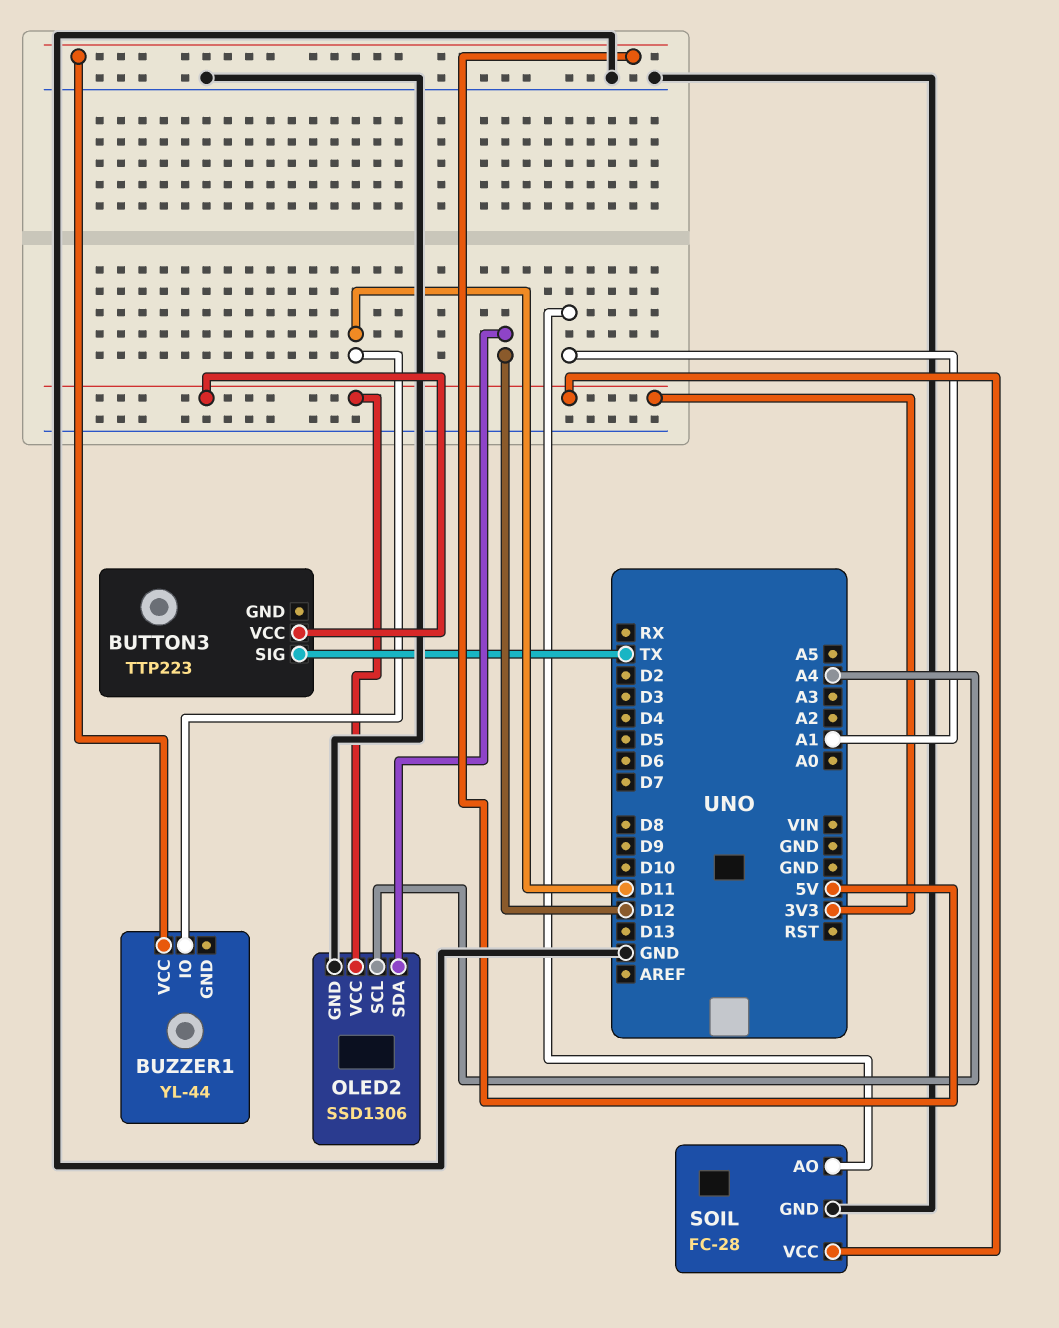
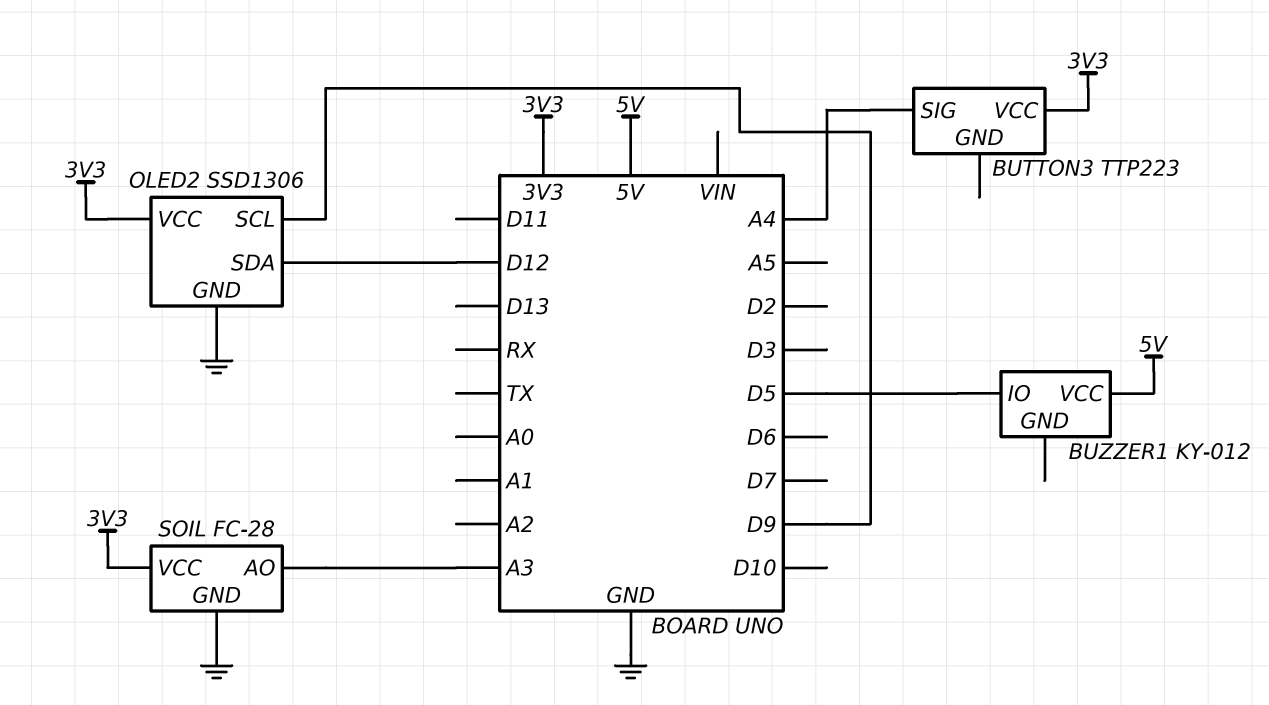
BUTTON3 pin SIG: TX -> A4
BUZZER1: YL-44 -> KY-012
BUZZER1 pin IO: D11 -> D5
OLED2 pin SCL: A4 -> D9
SOIL pin AO: A1 -> A3

